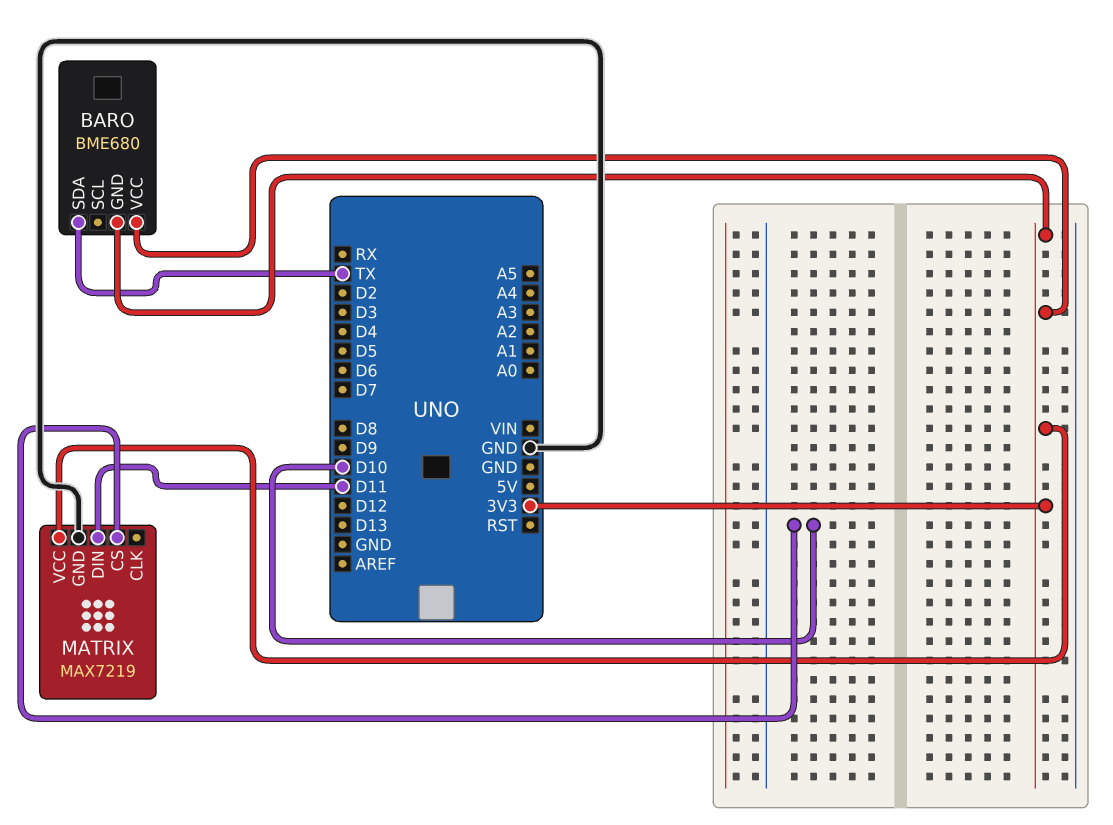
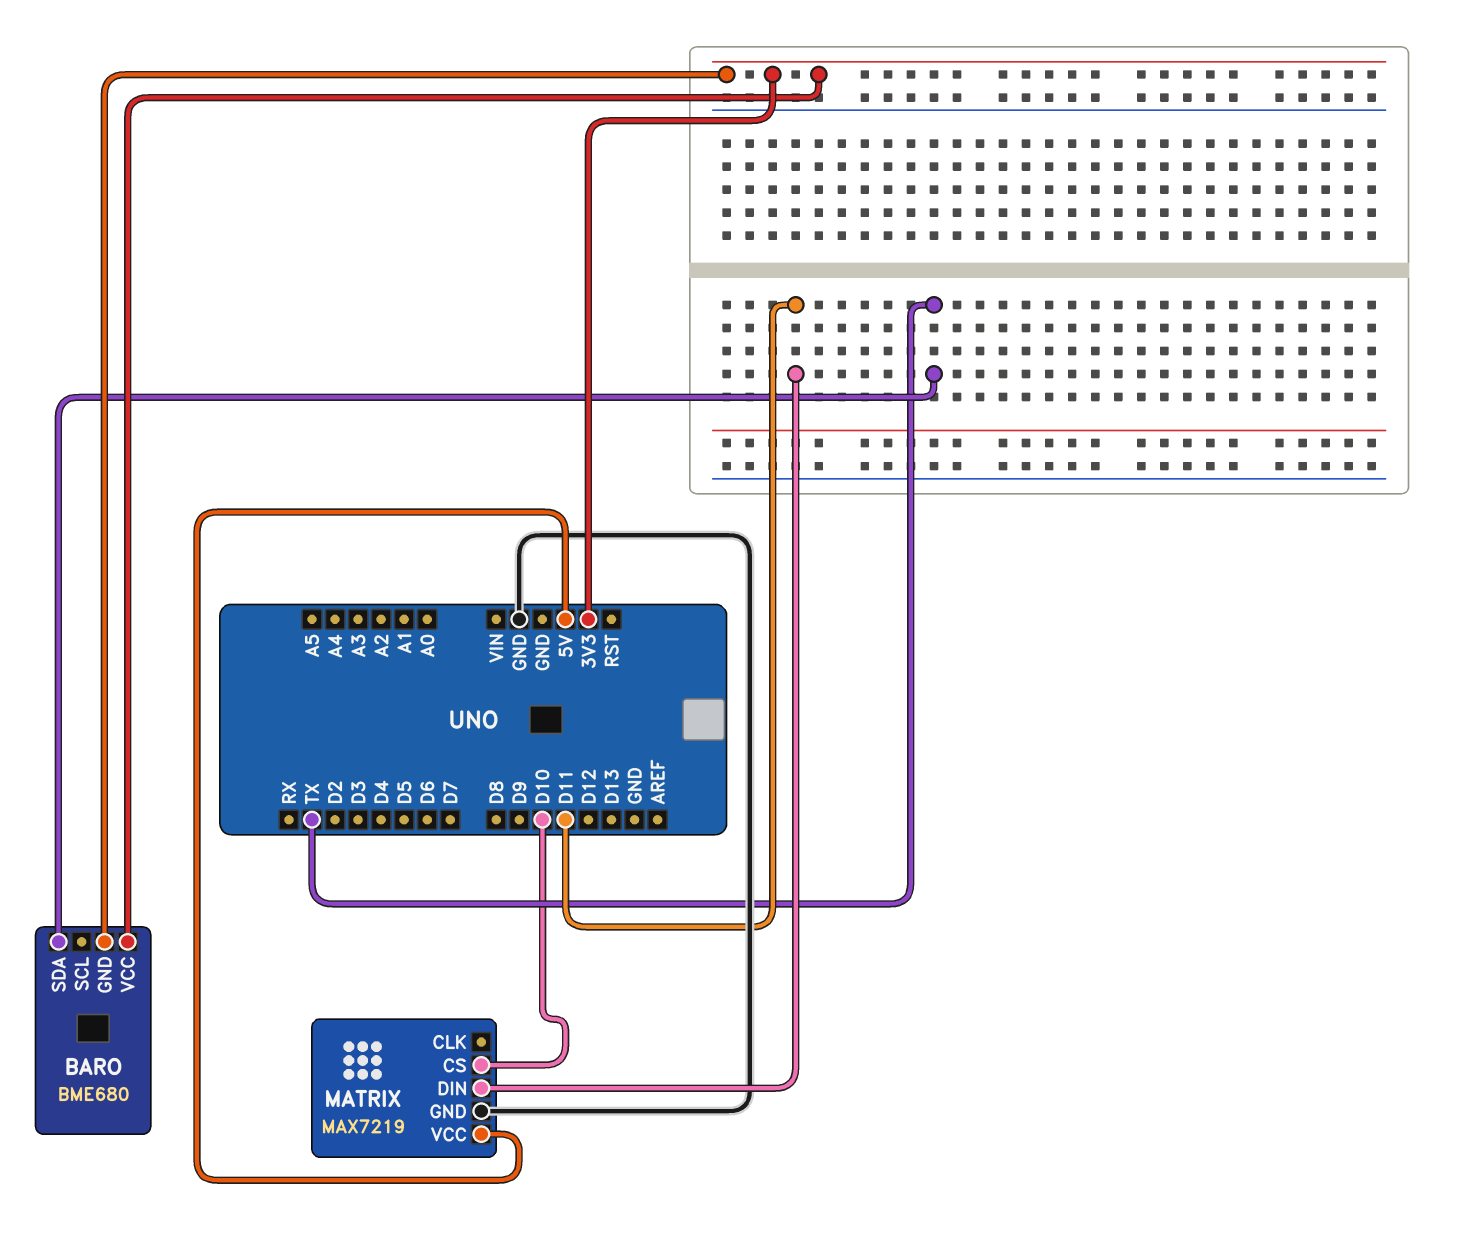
MATRIX pin VCC: 3V3 -> 5V

